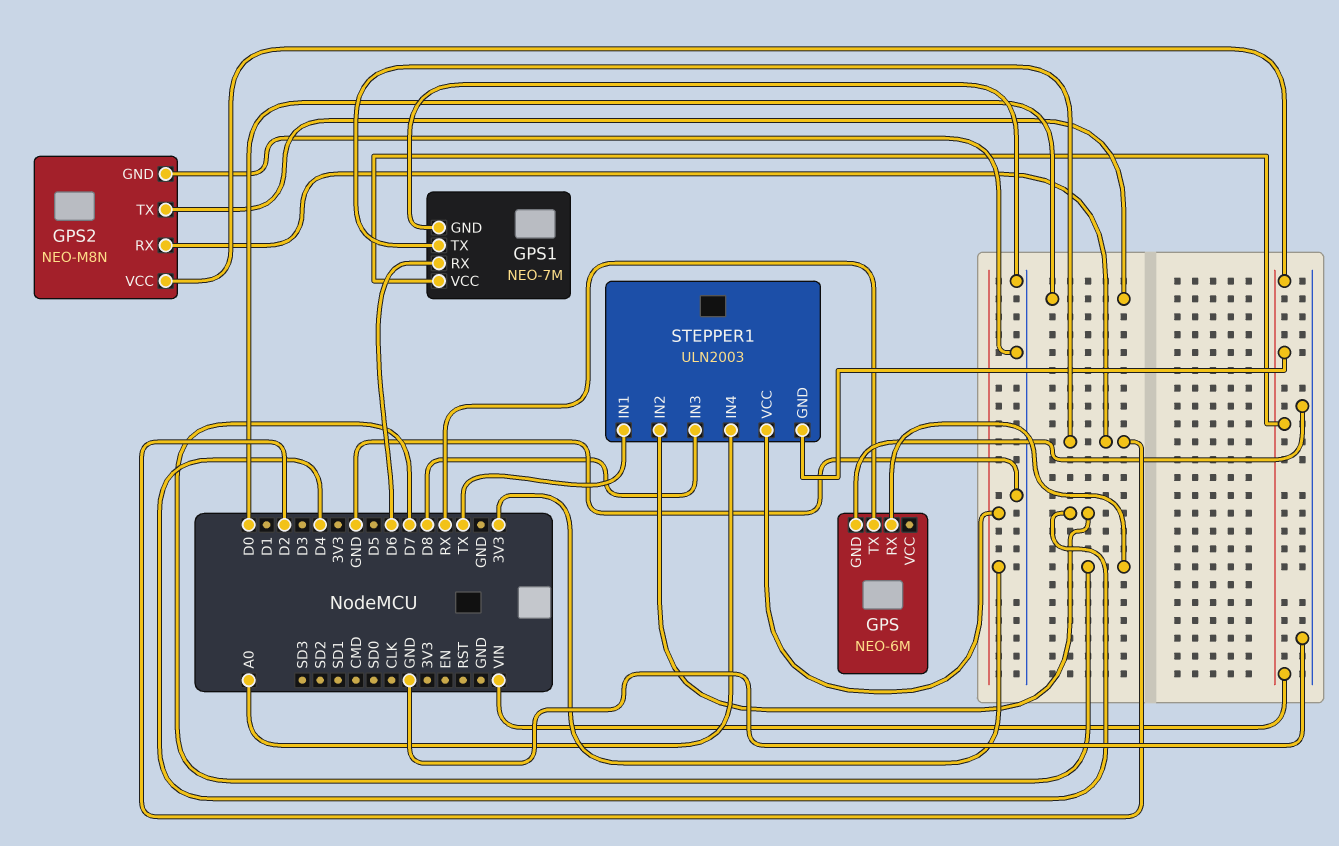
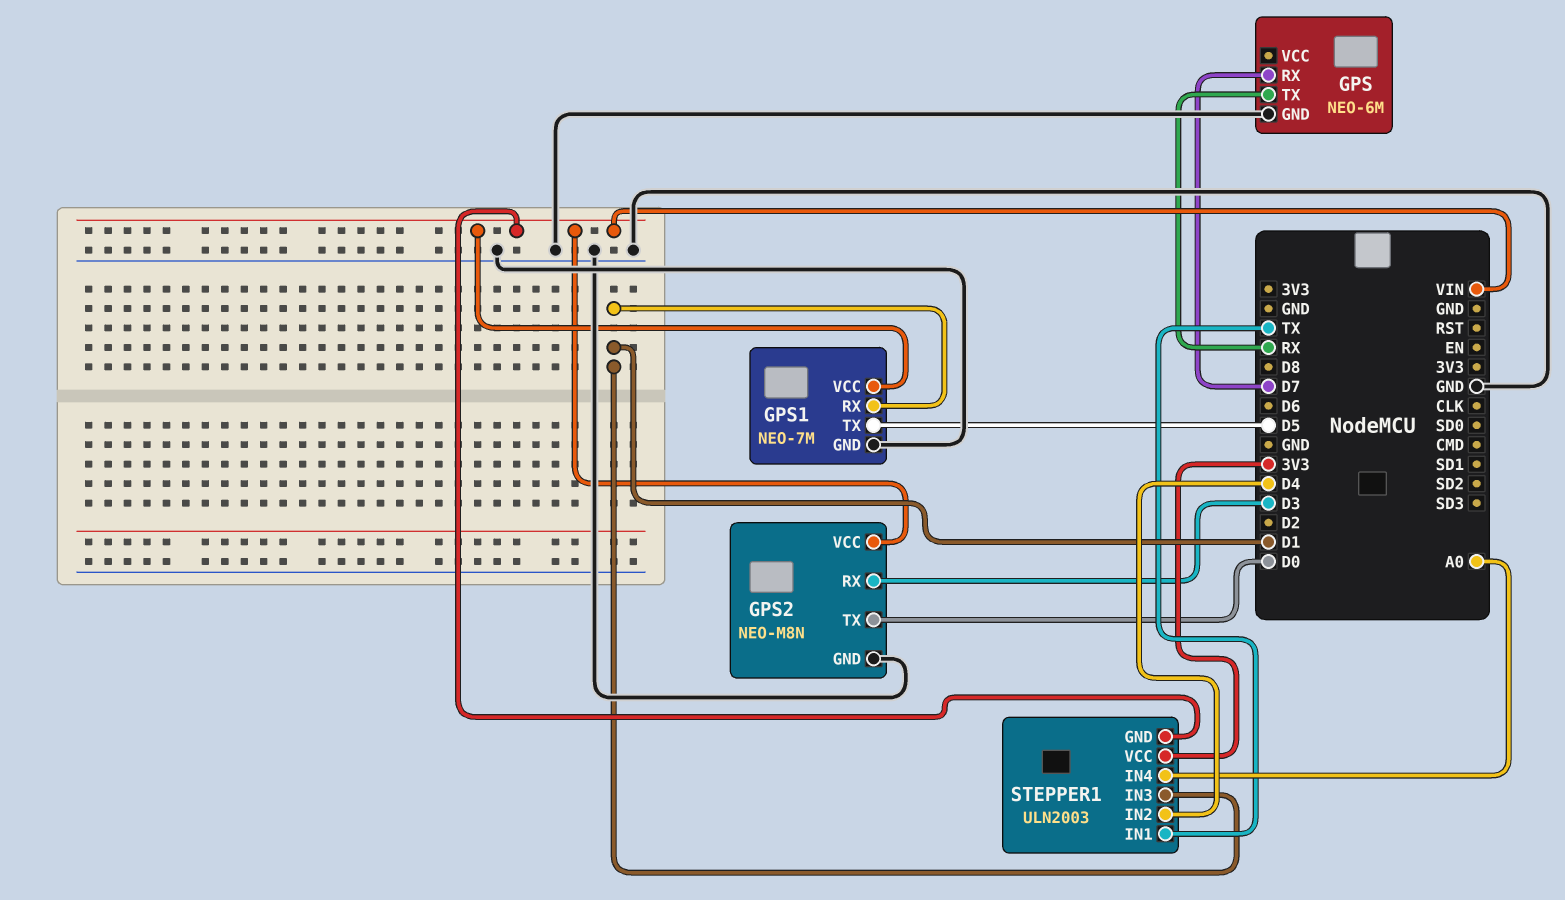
GPS1 pin RX: D6 -> D1
GPS1 pin TX: D2 -> D5
GPS2 pin RX: D2 -> D3
STEPPER1 pin IN3: D8 -> D1

